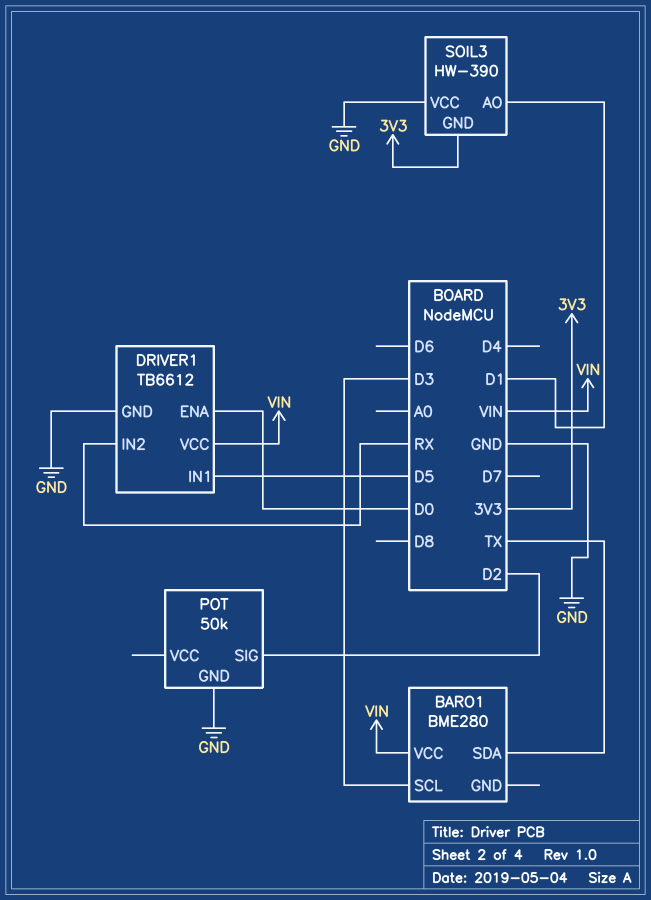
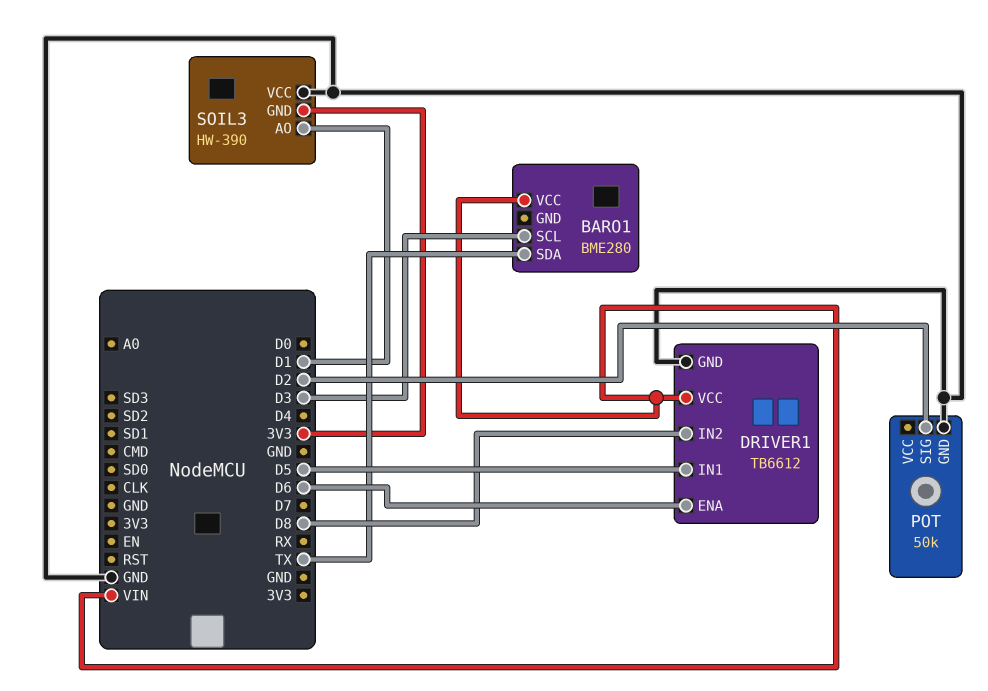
DRIVER1 pin ENA: D0 -> D6
DRIVER1 pin IN2: RX -> D8

